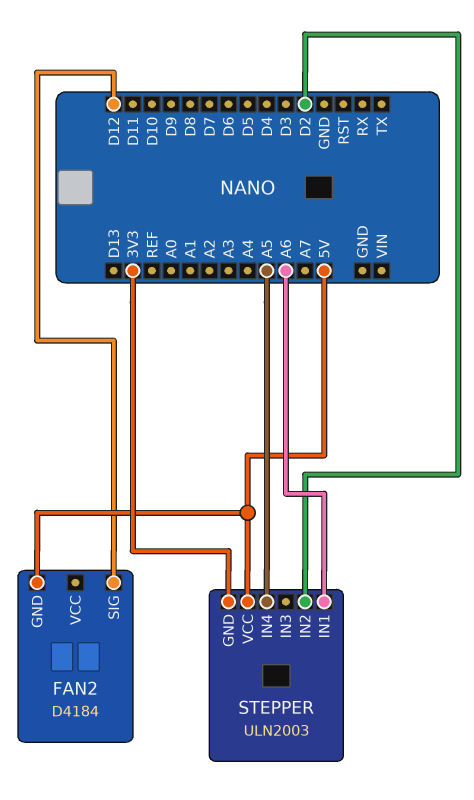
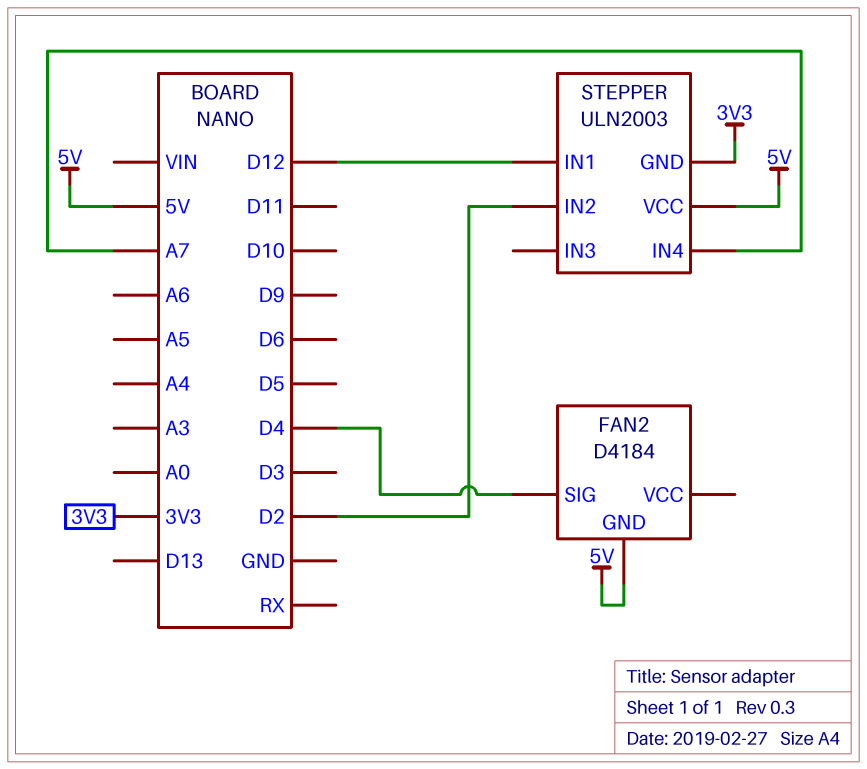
FAN2 pin SIG: D12 -> D4
STEPPER pin IN1: A6 -> D12
STEPPER pin IN4: A5 -> A7

